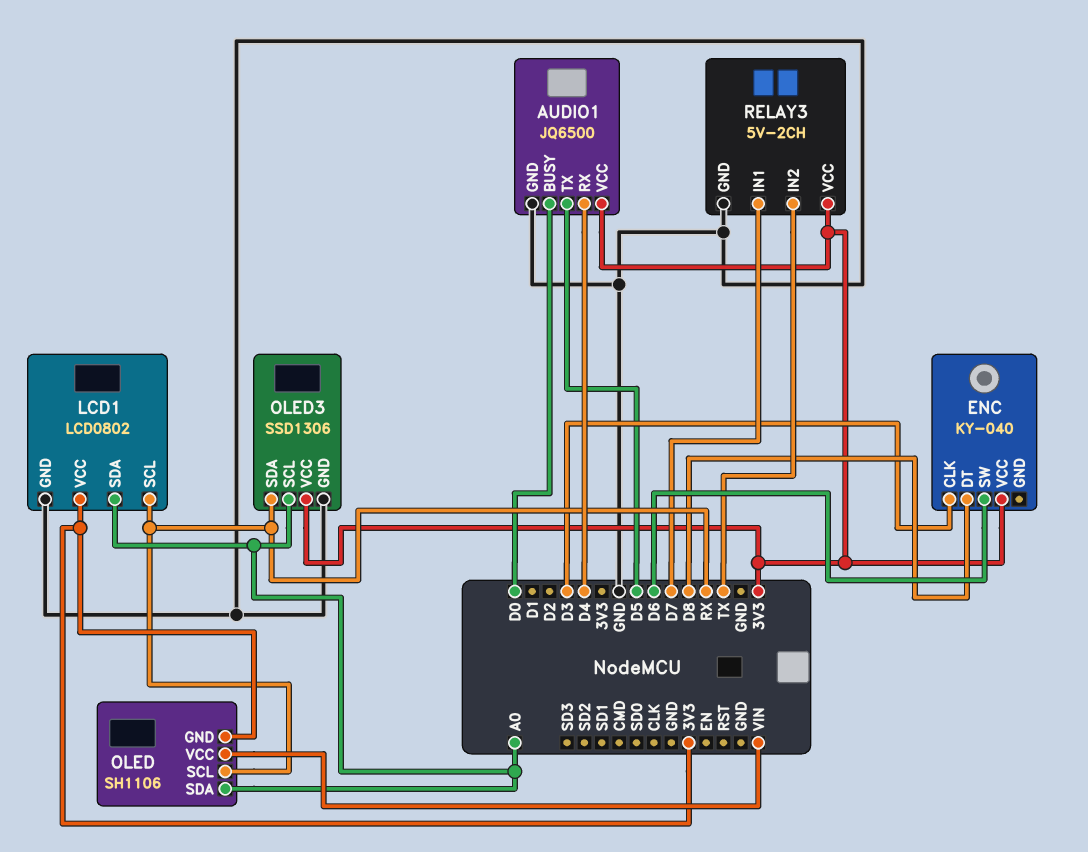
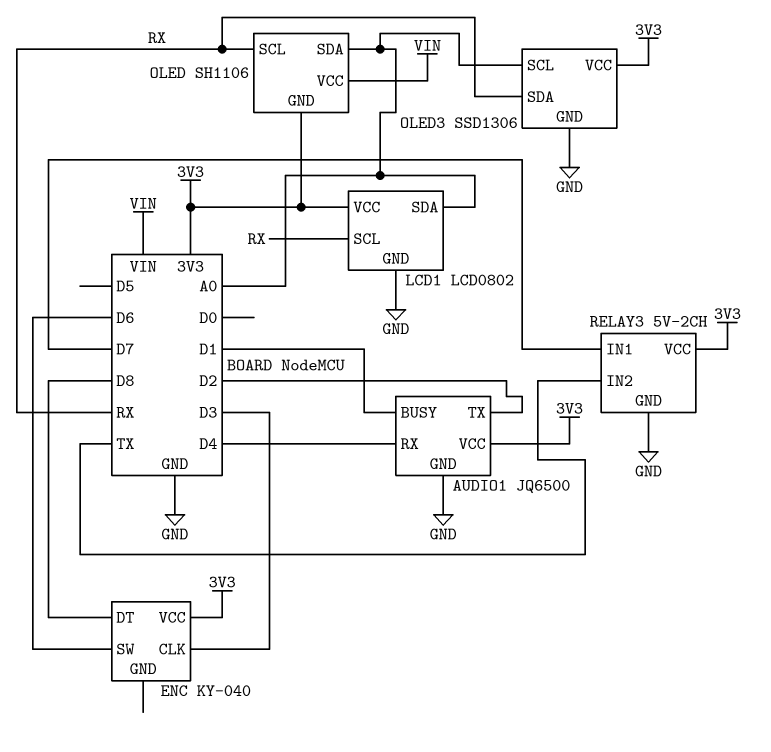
AUDIO1 pin BUSY: D0 -> D1
AUDIO1 pin TX: D5 -> D2

